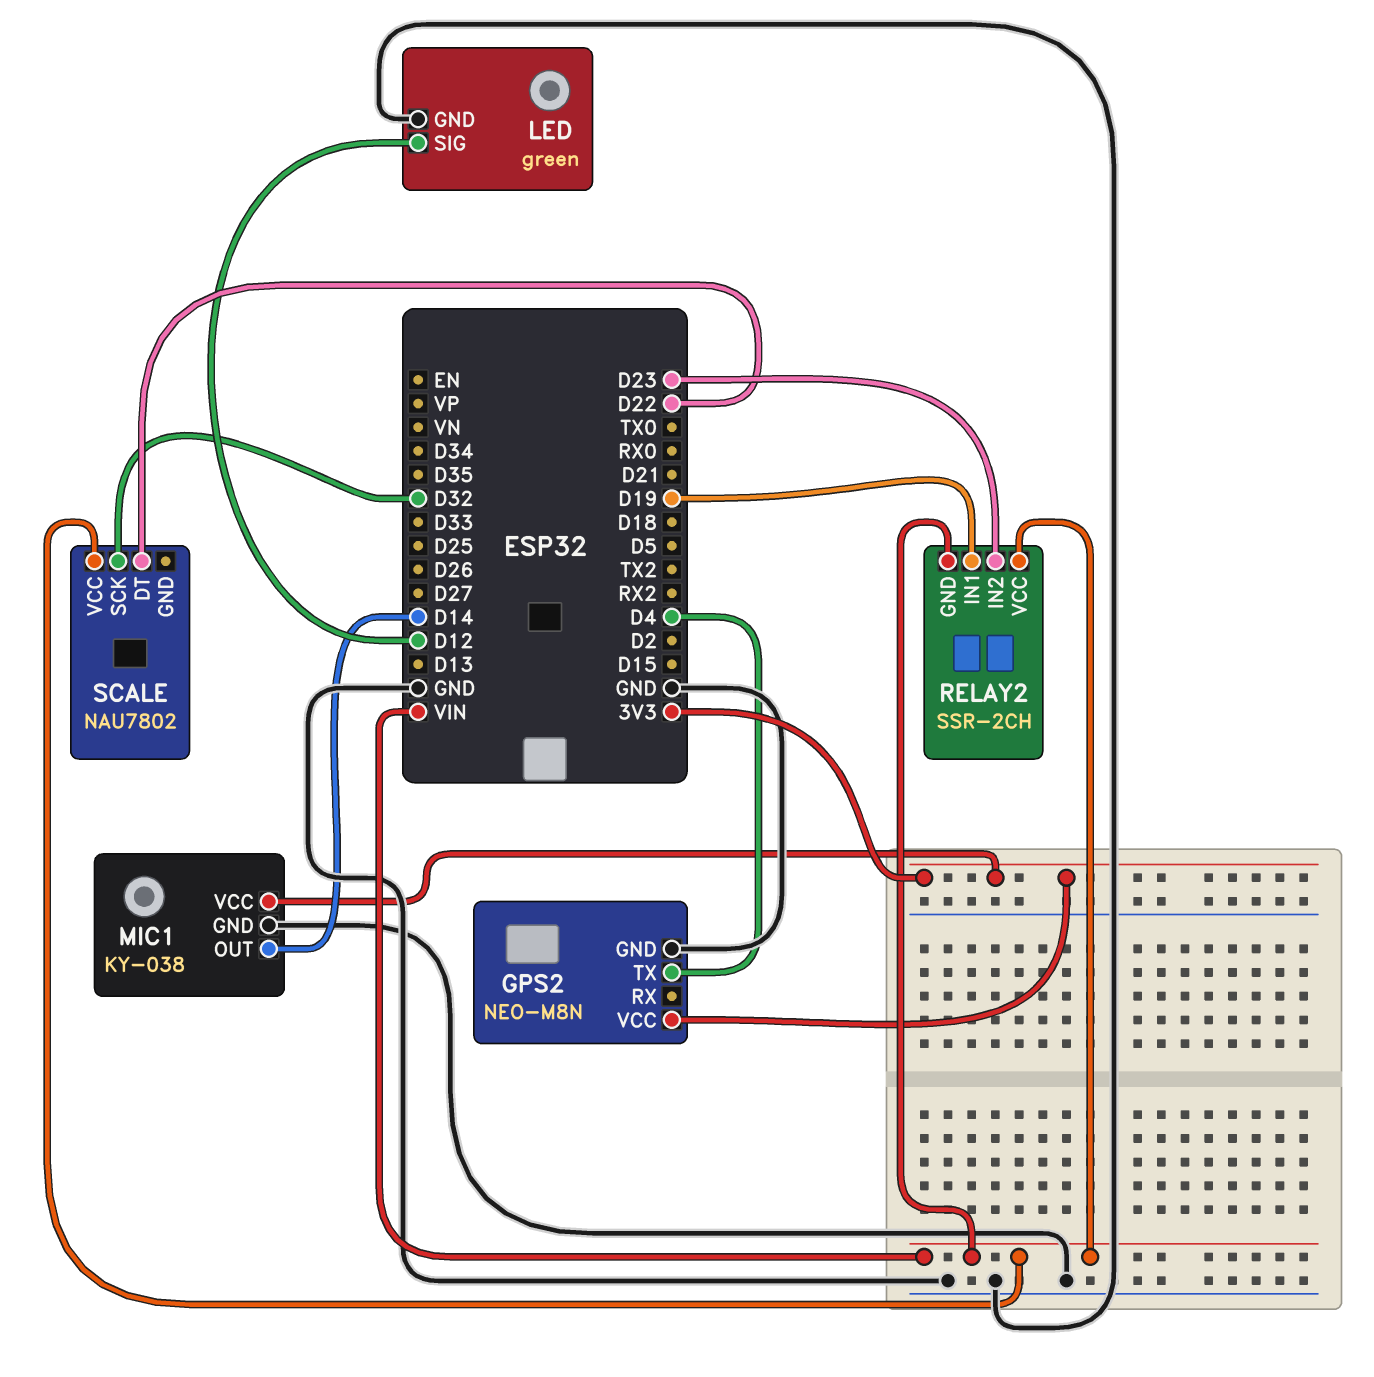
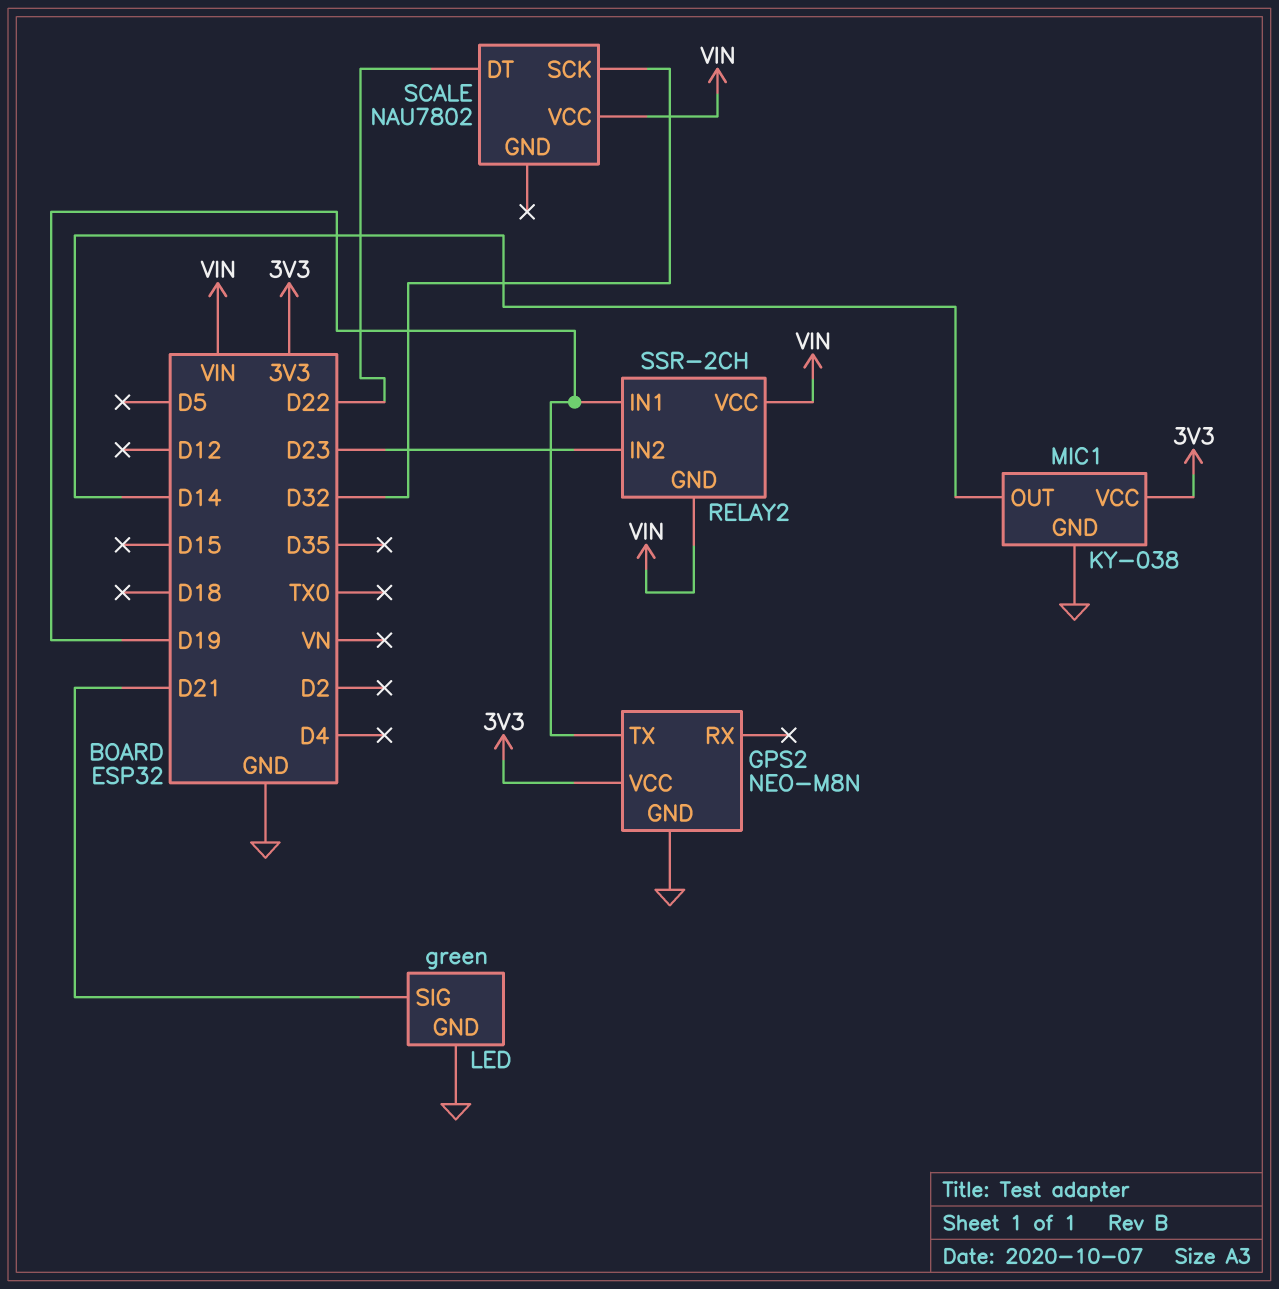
GPS2 pin TX: D4 -> D19
LED pin SIG: D12 -> D21

